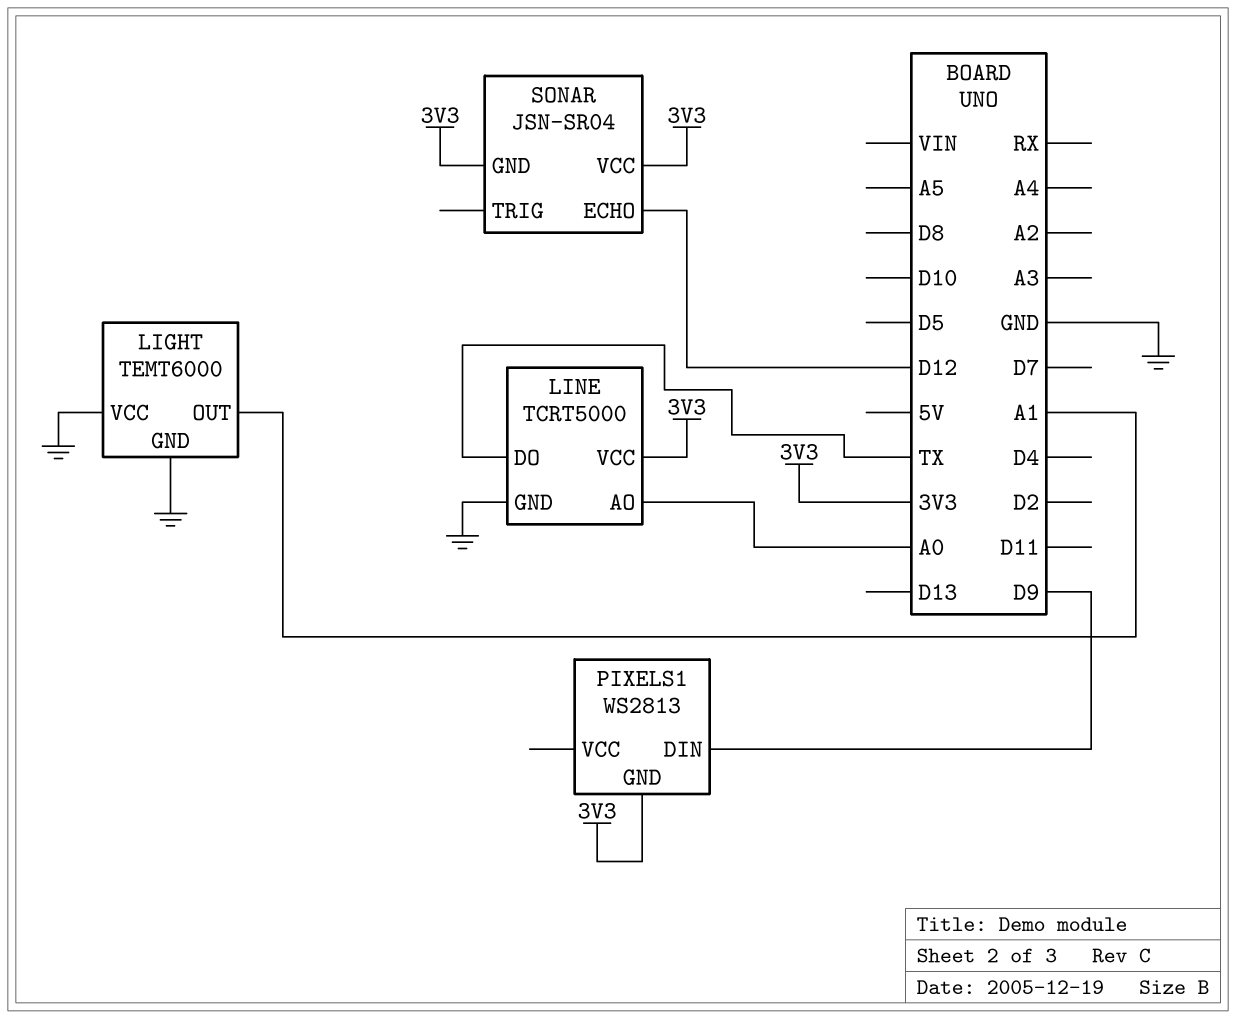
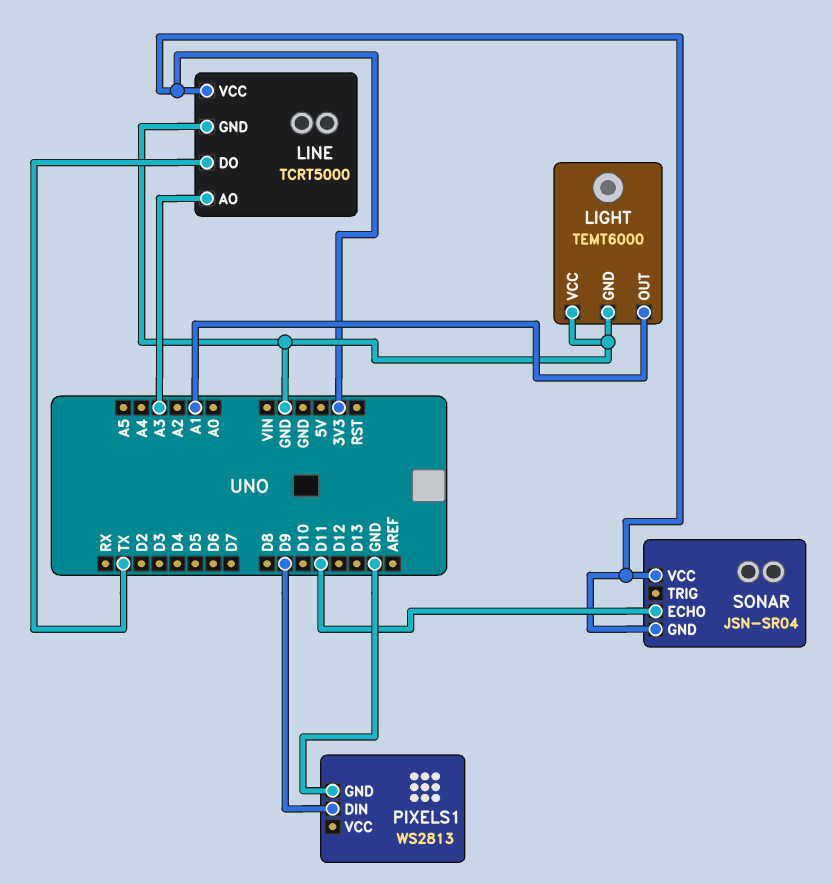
LINE pin AO: A0 -> A3
PIXELS1 pin GND: 3V3 -> GND
SONAR pin ECHO: D12 -> D11

